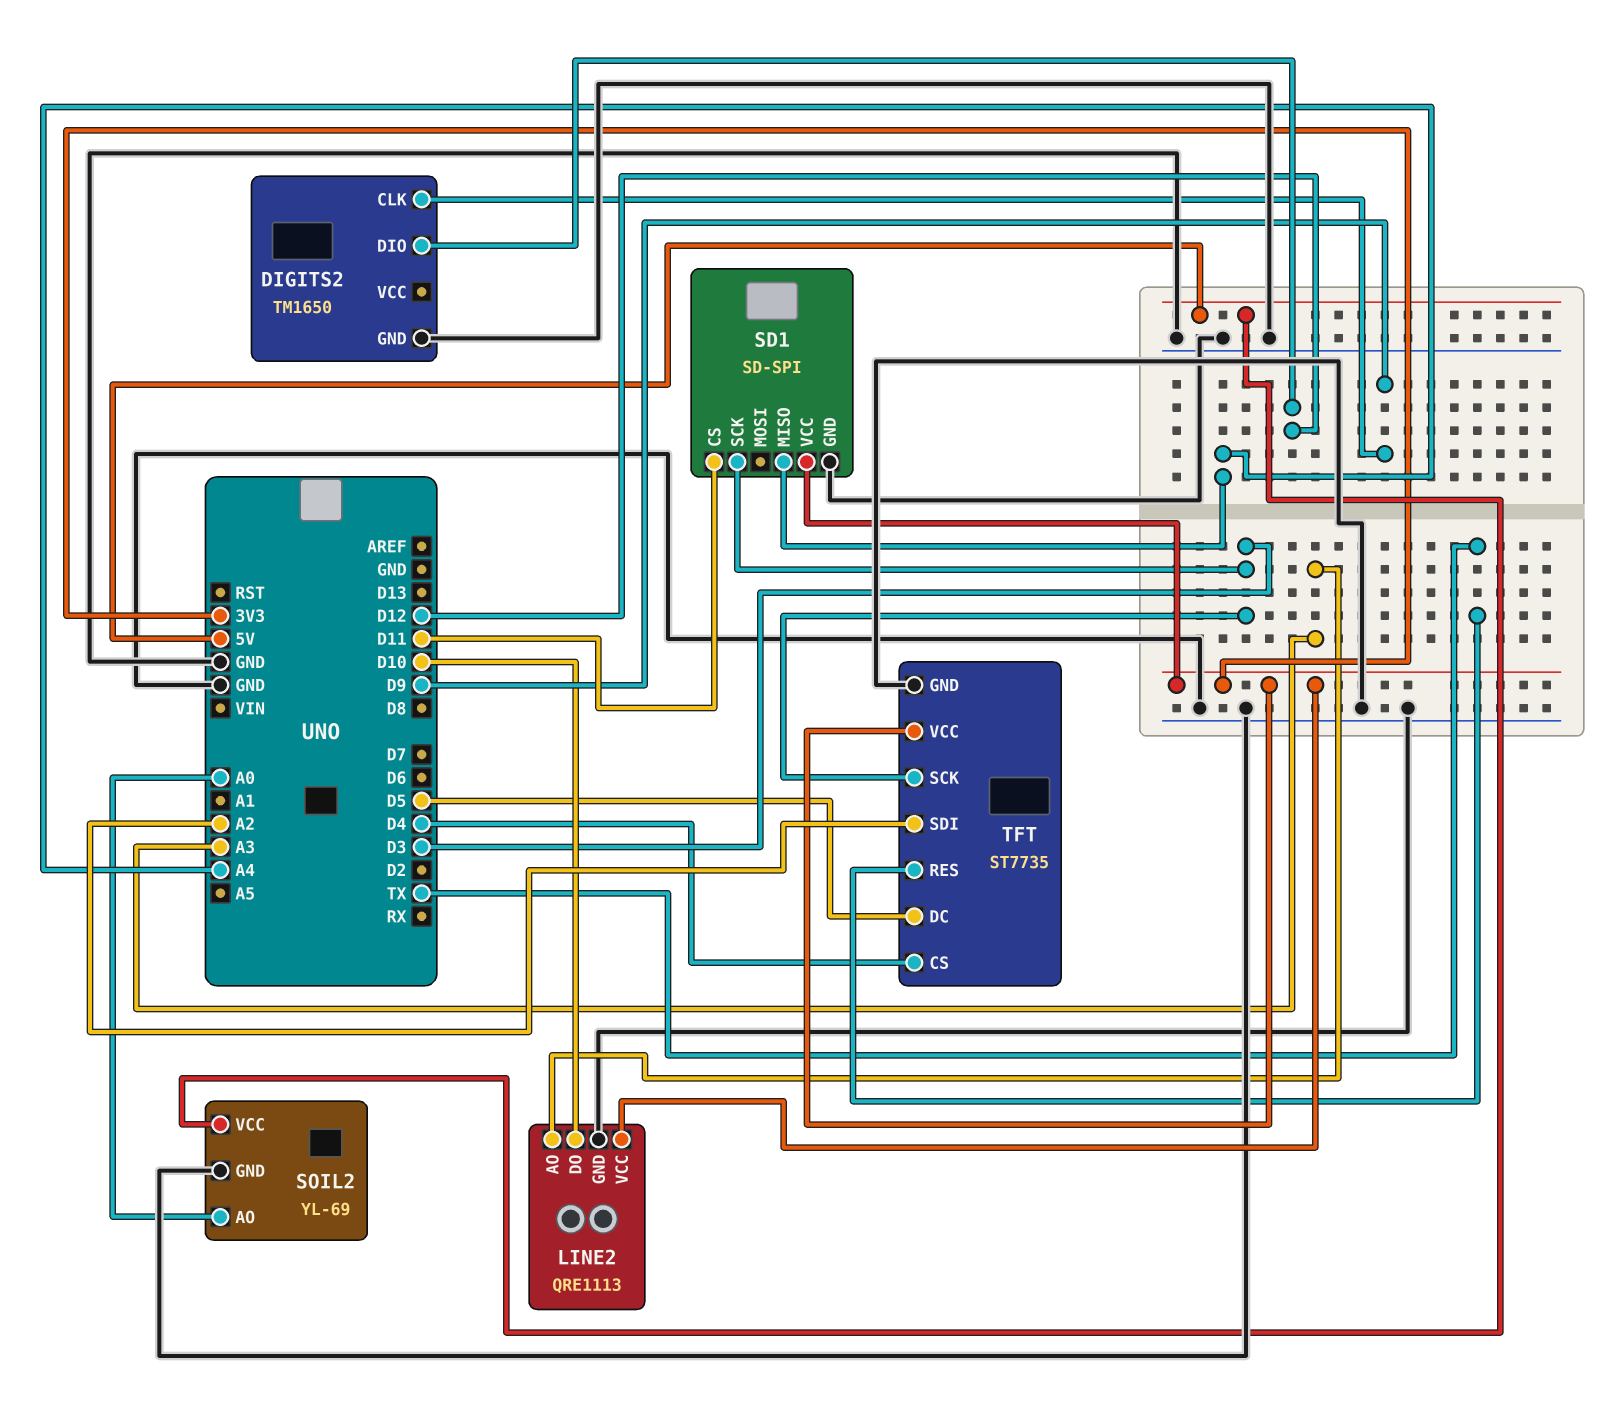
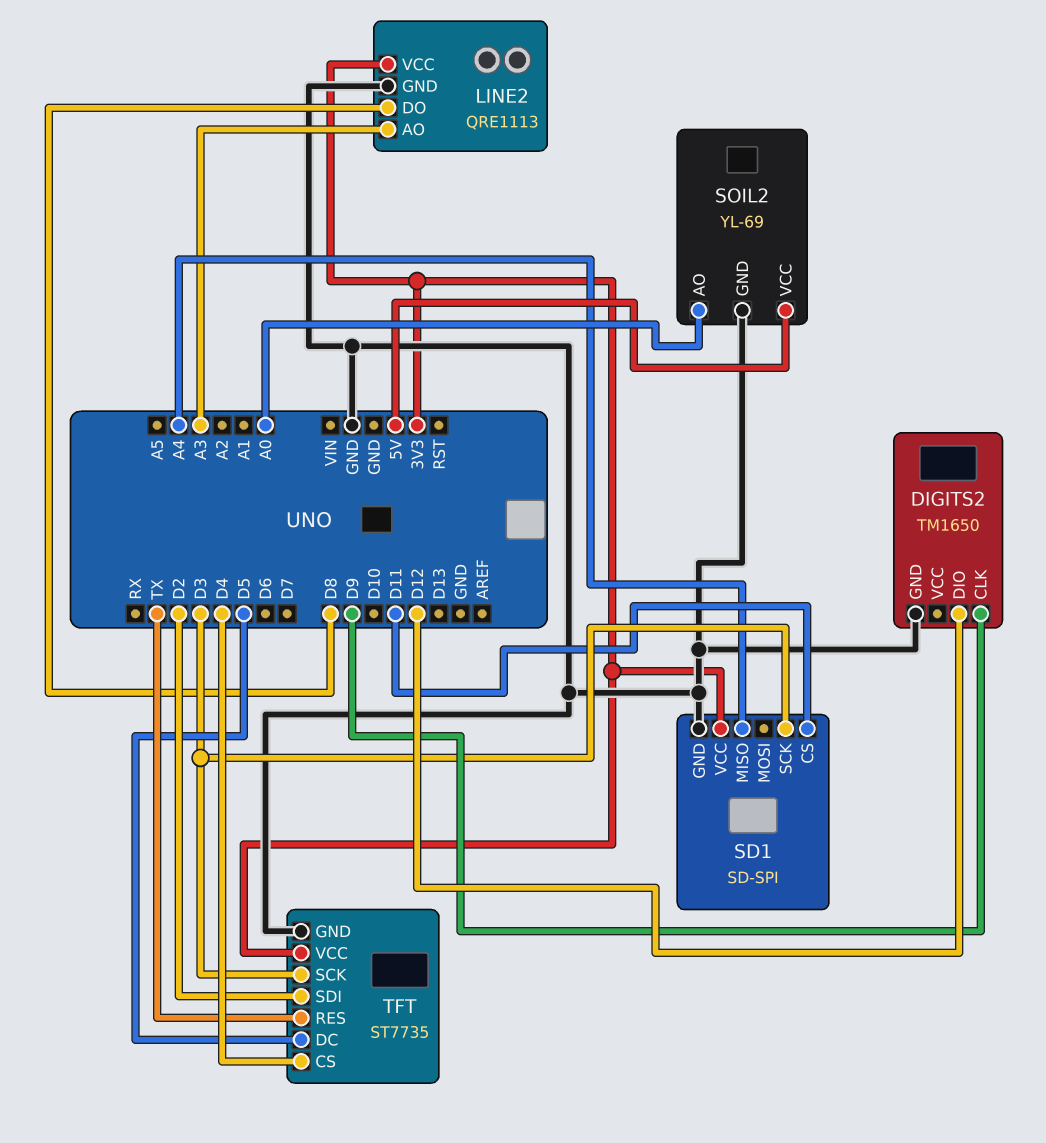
LINE2 pin DO: D10 -> D8
TFT pin SDI: A2 -> D2

